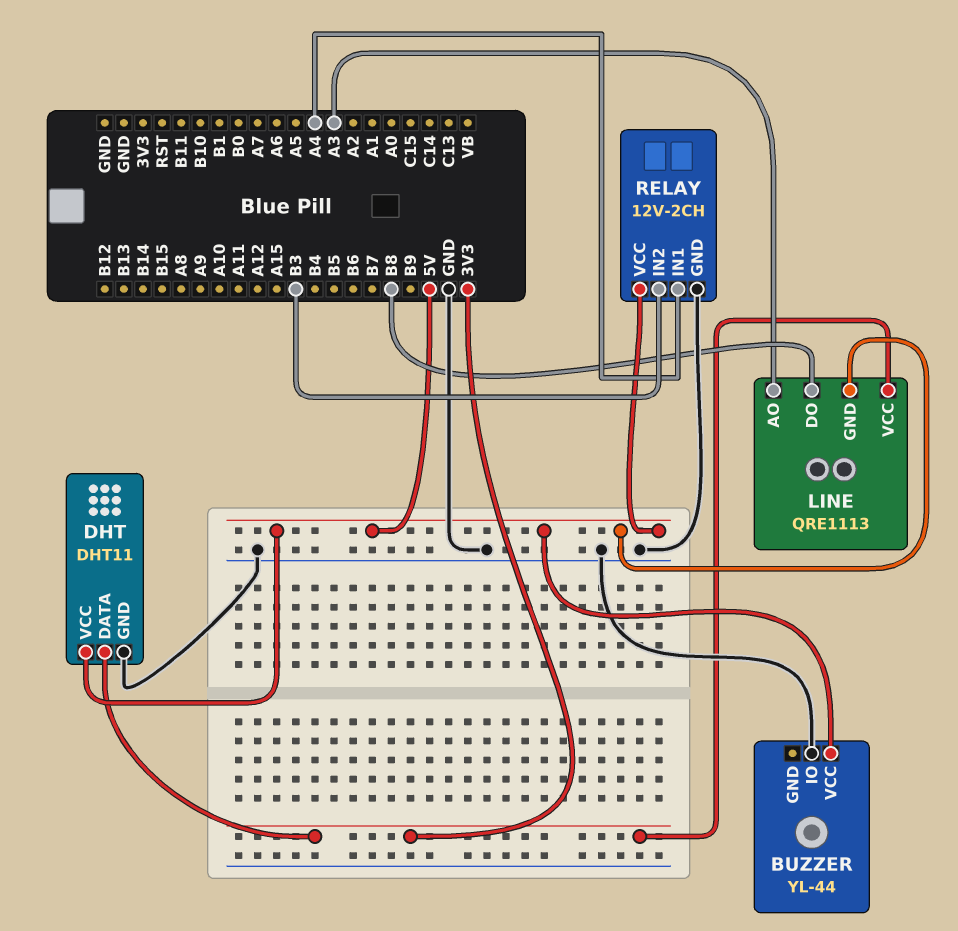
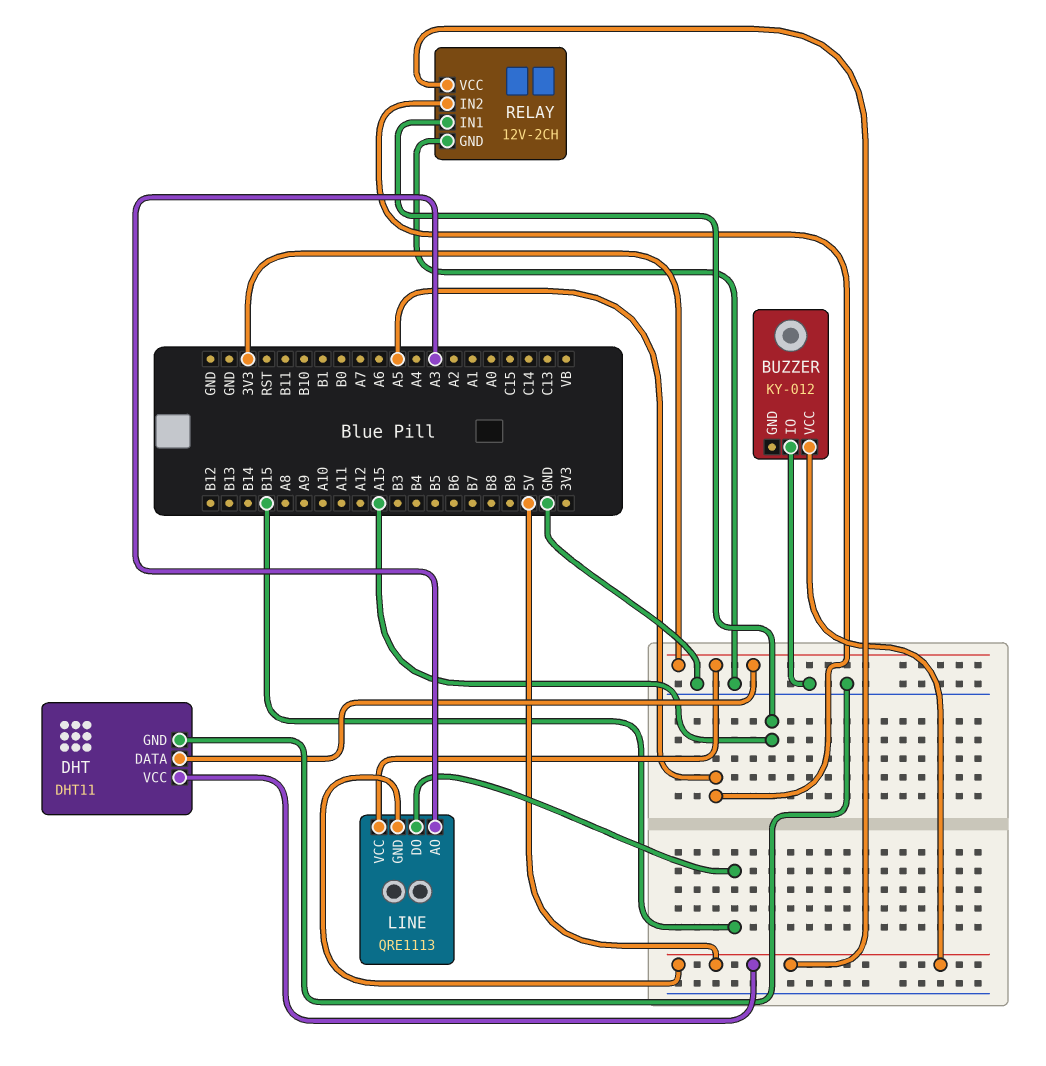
BUZZER: YL-44 -> KY-012
LINE pin DO: B8 -> B15
RELAY pin IN1: A4 -> A15
RELAY pin IN2: B3 -> A5

